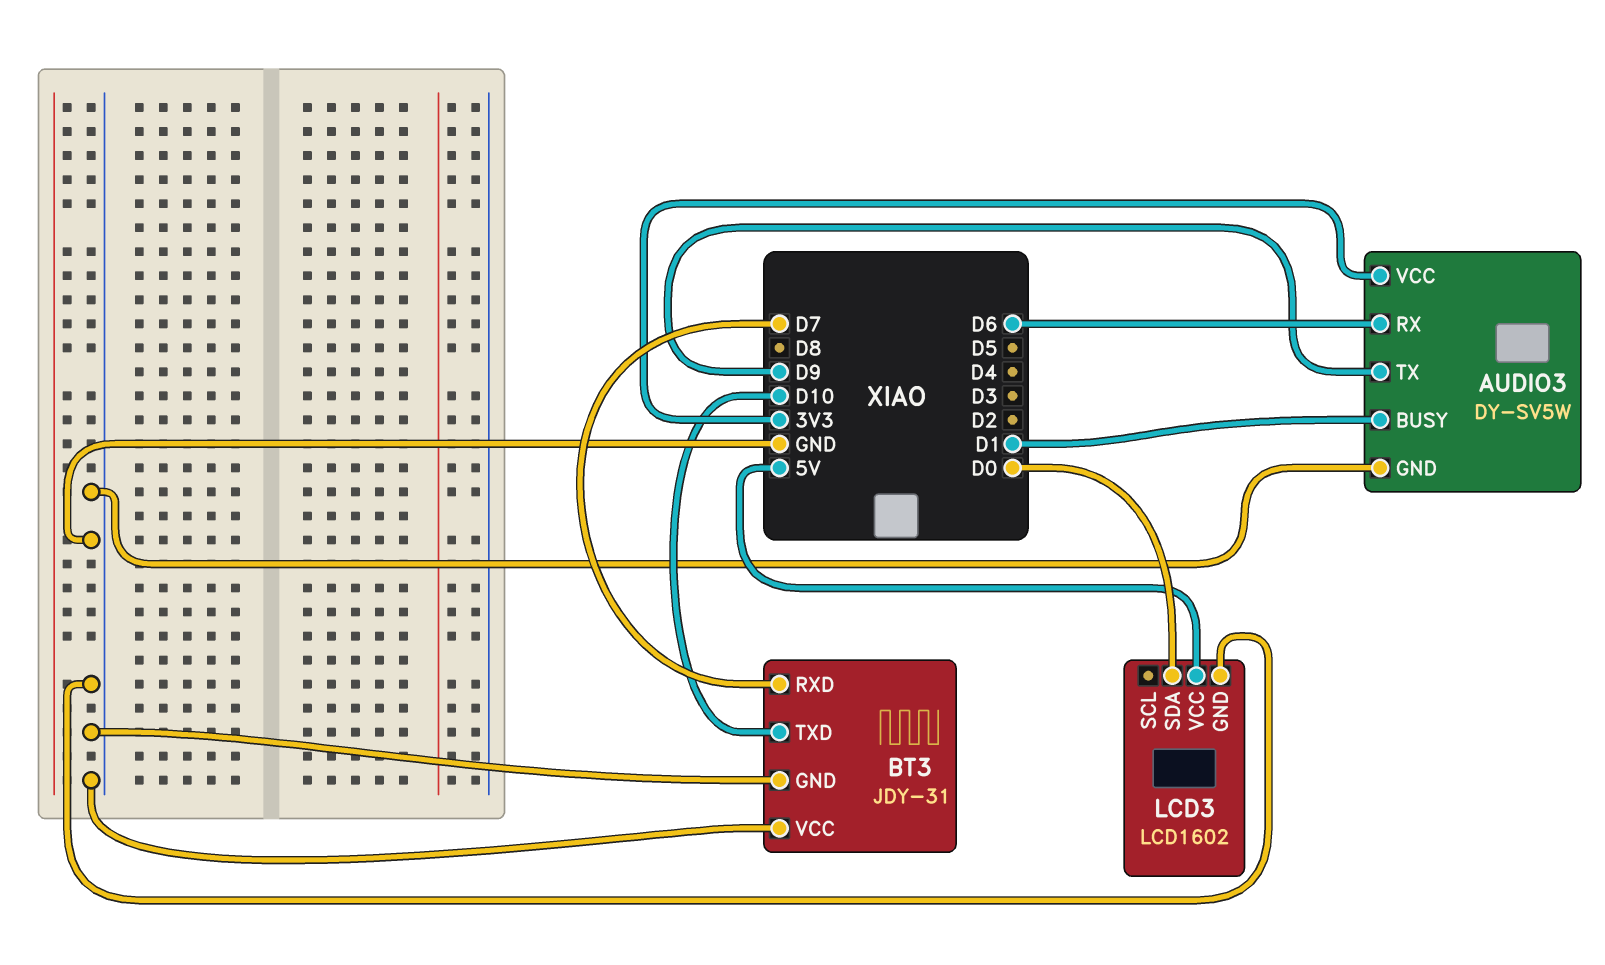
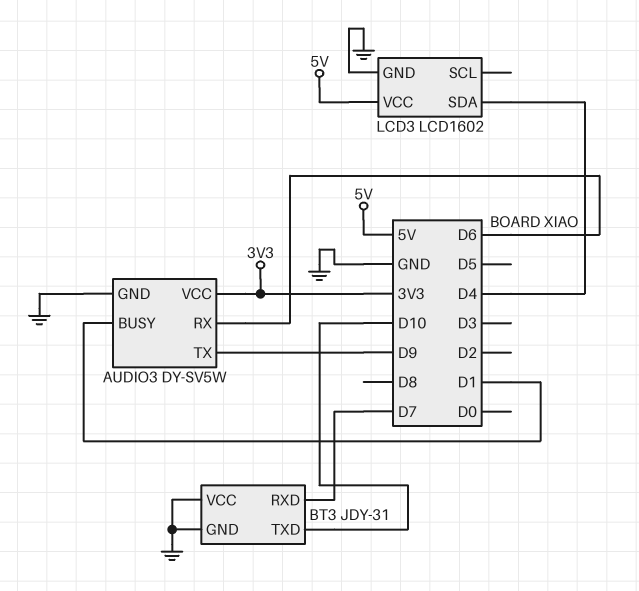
LCD3 pin SDA: D0 -> D4

